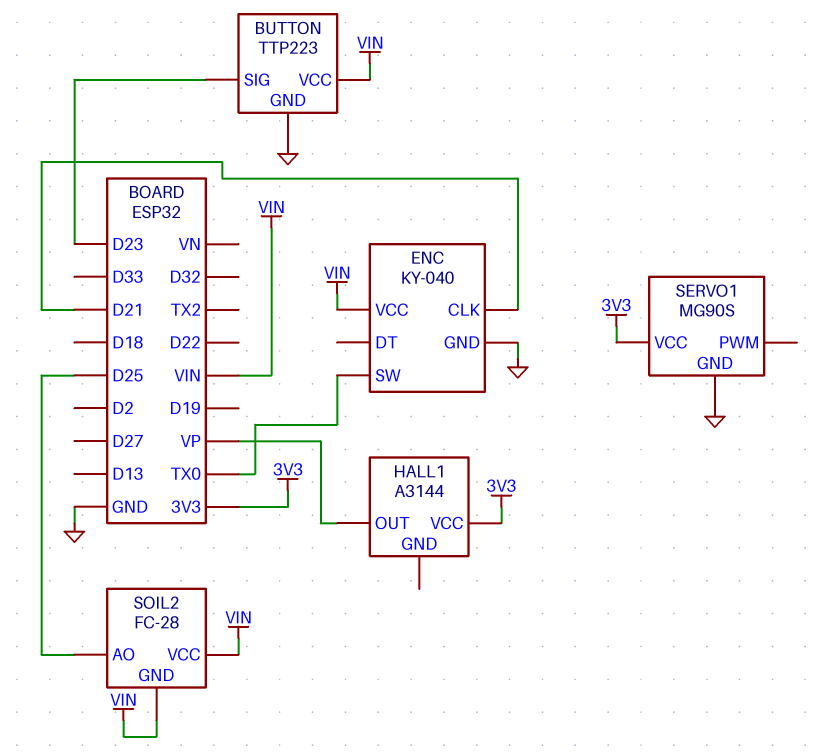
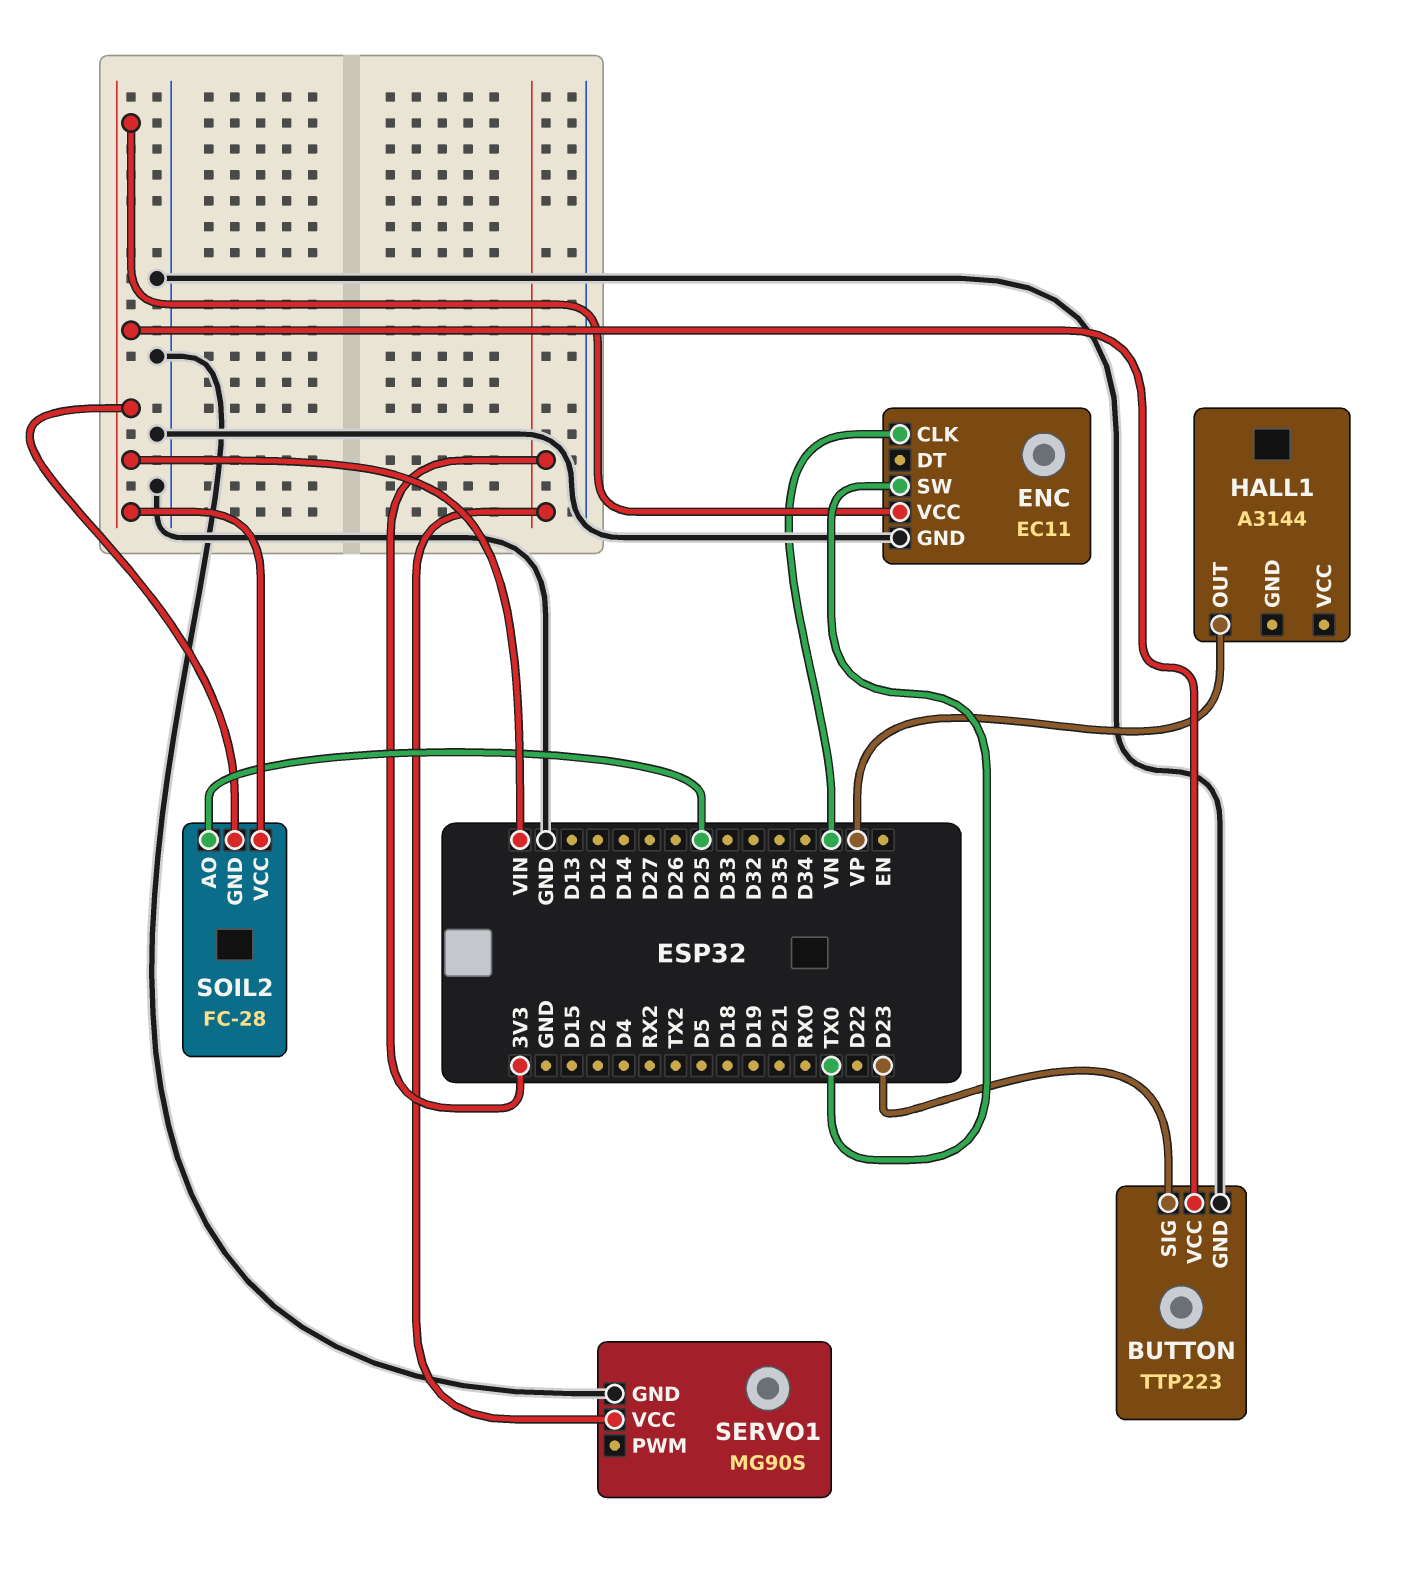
ENC: KY-040 -> EC11
ENC pin CLK: D21 -> VN
HALL1 pin VCC: 3V3 -> none

